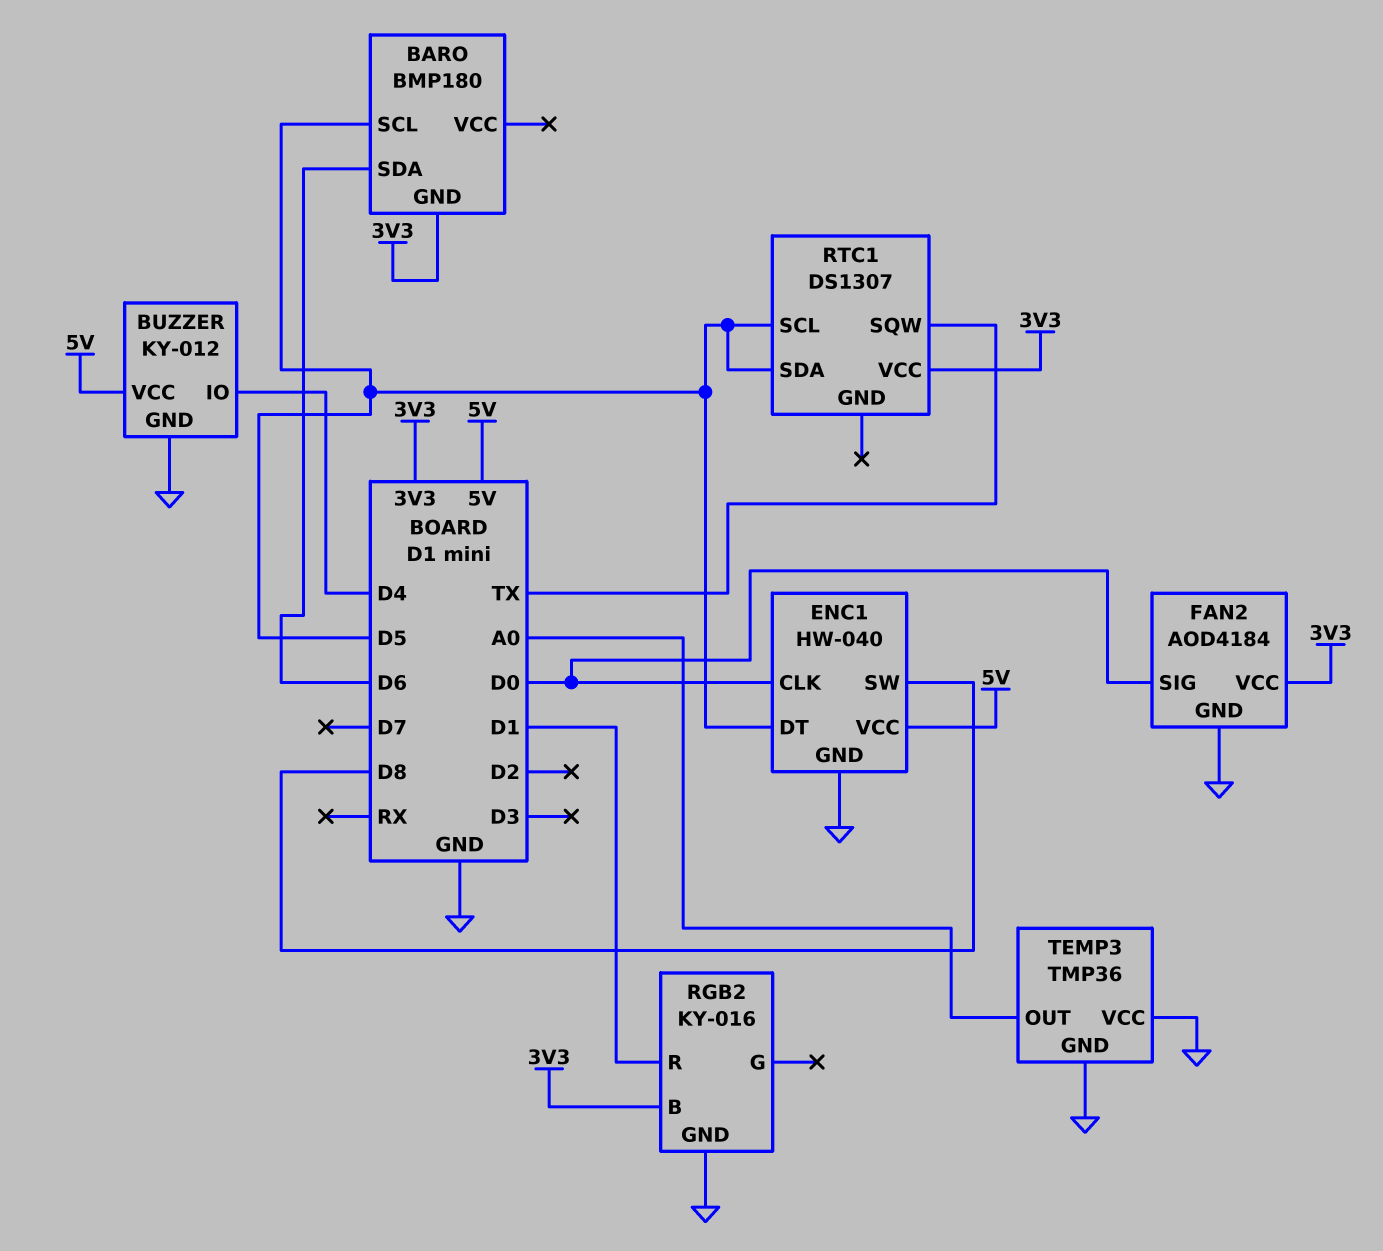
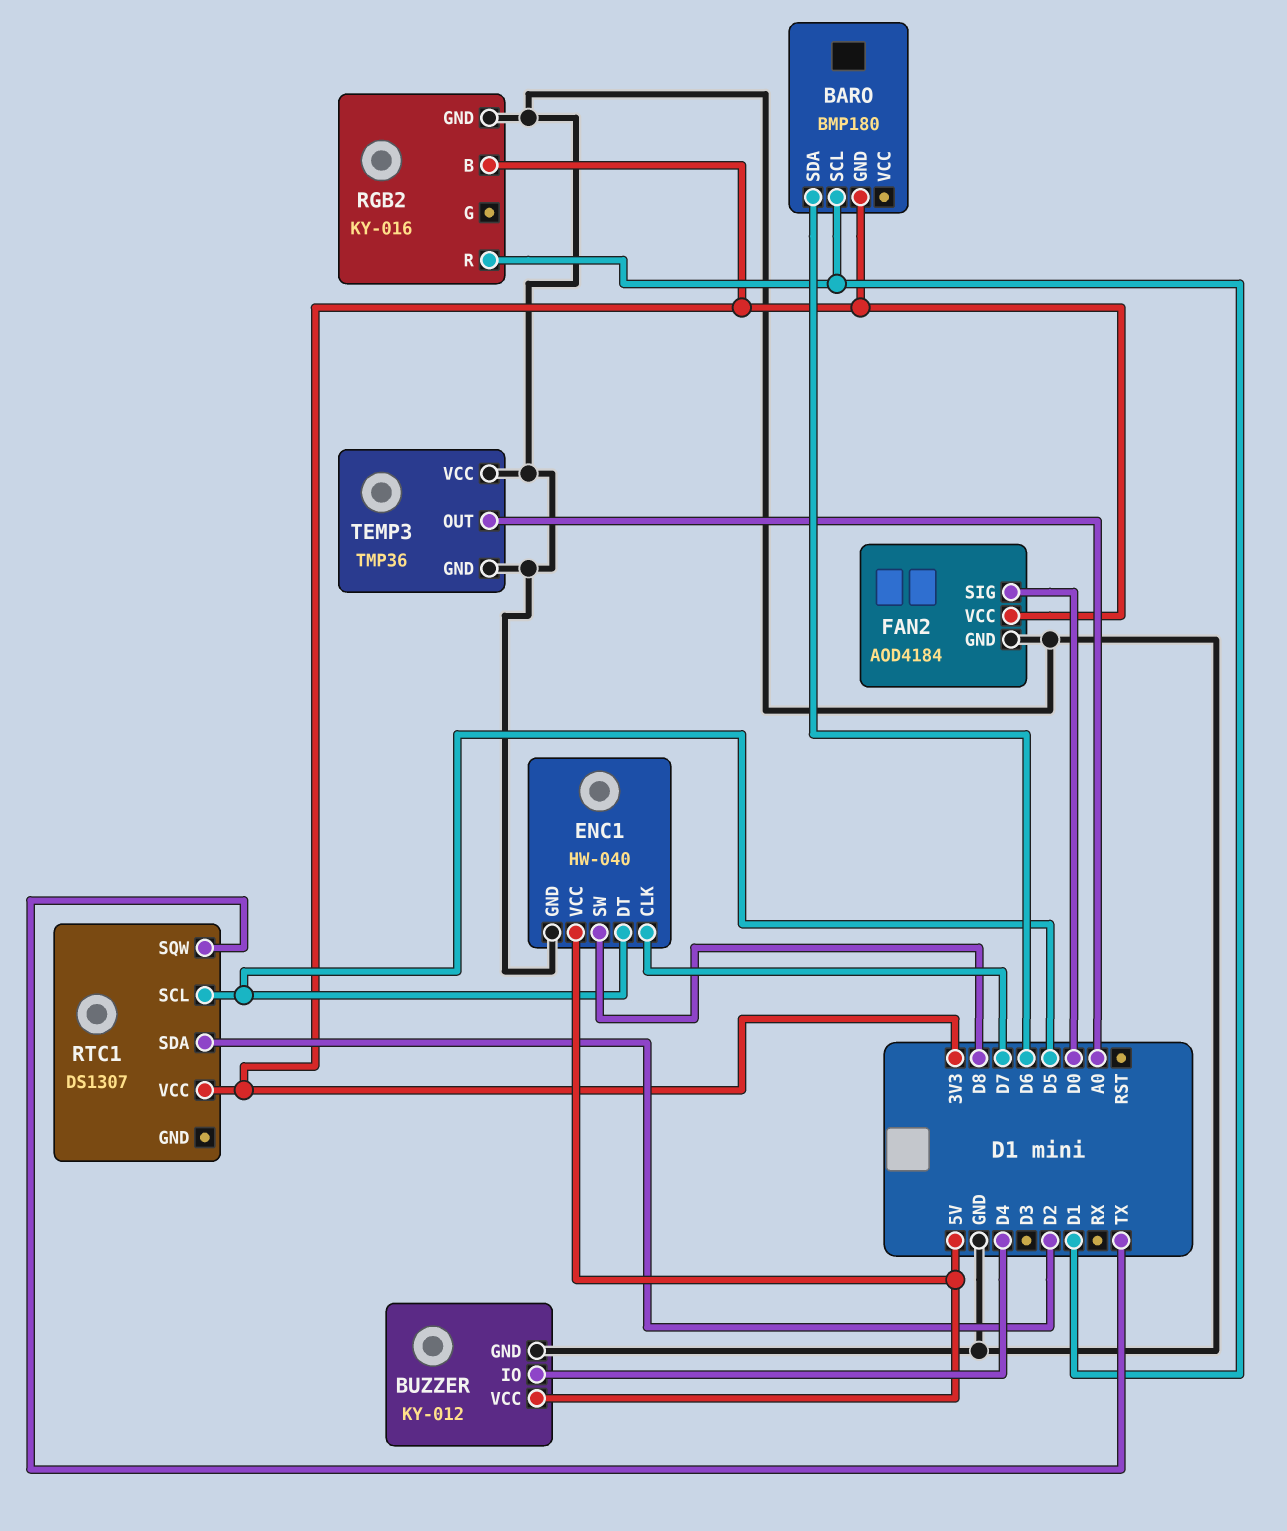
BARO pin SCL: D5 -> D1
ENC1 pin CLK: D0 -> D7
RTC1 pin SDA: D5 -> D2

